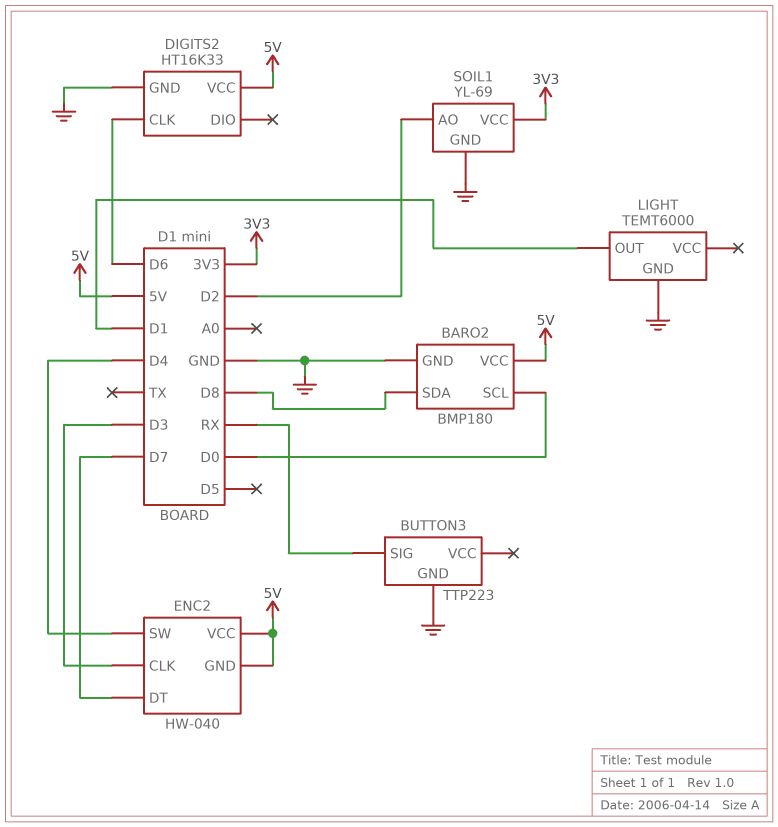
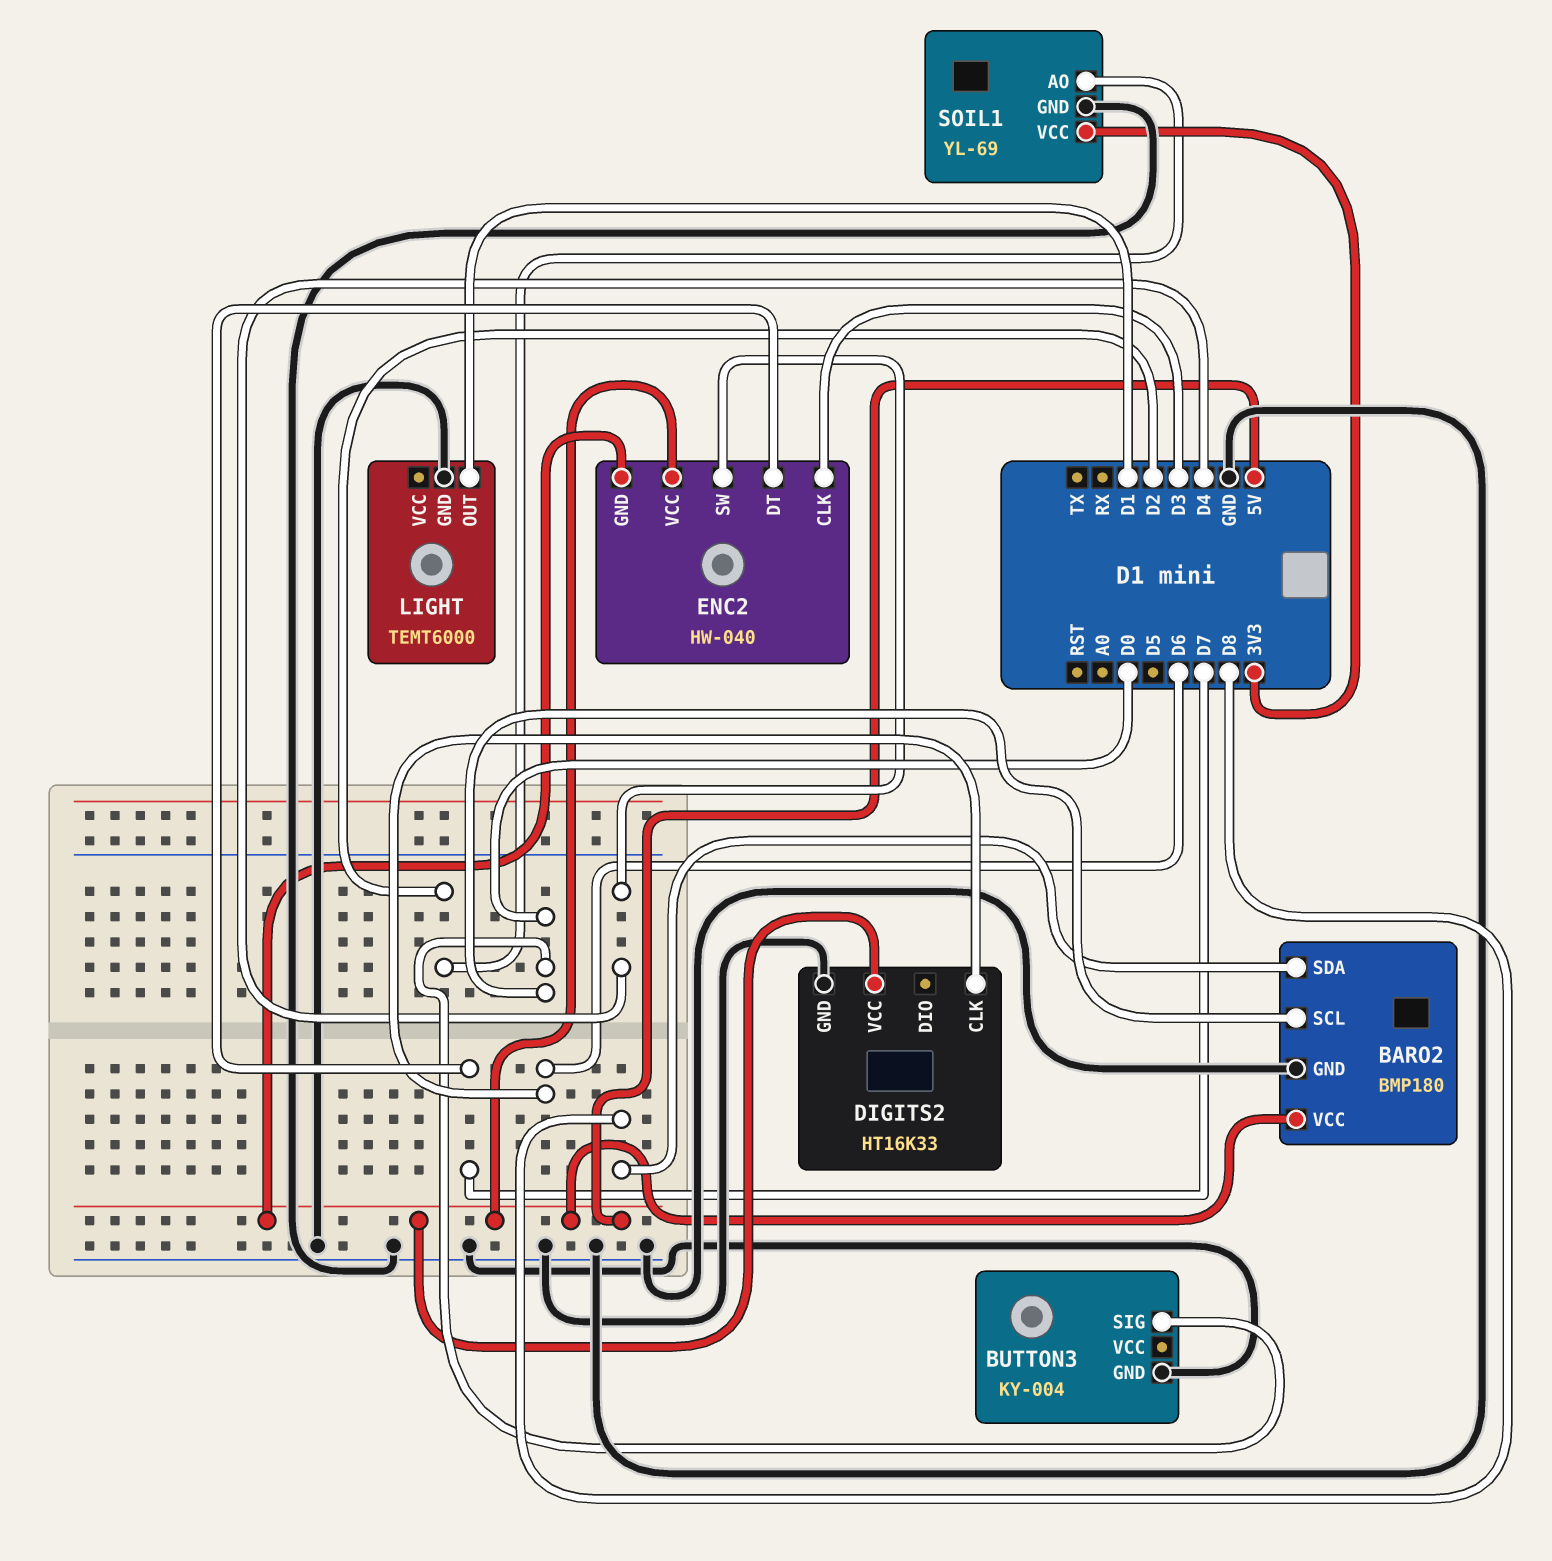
BUTTON3: TTP223 -> KY-004
BUTTON3 pin SIG: RX -> D0

